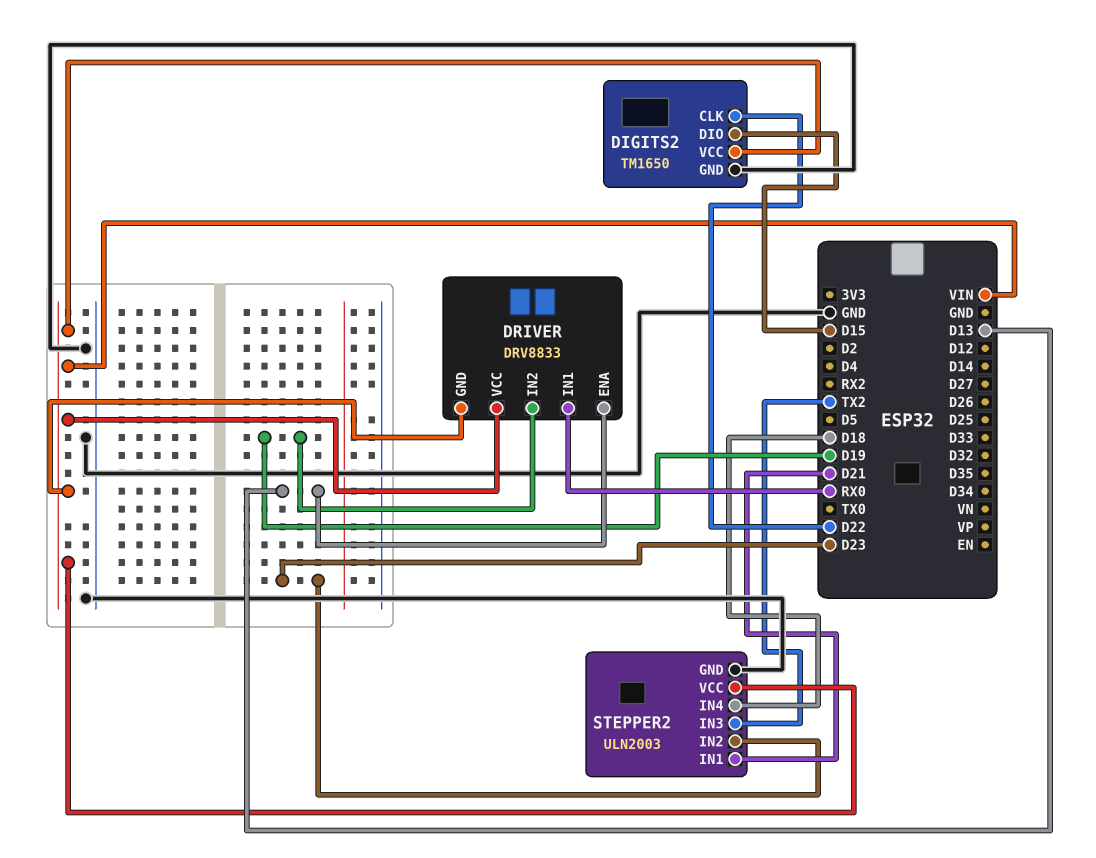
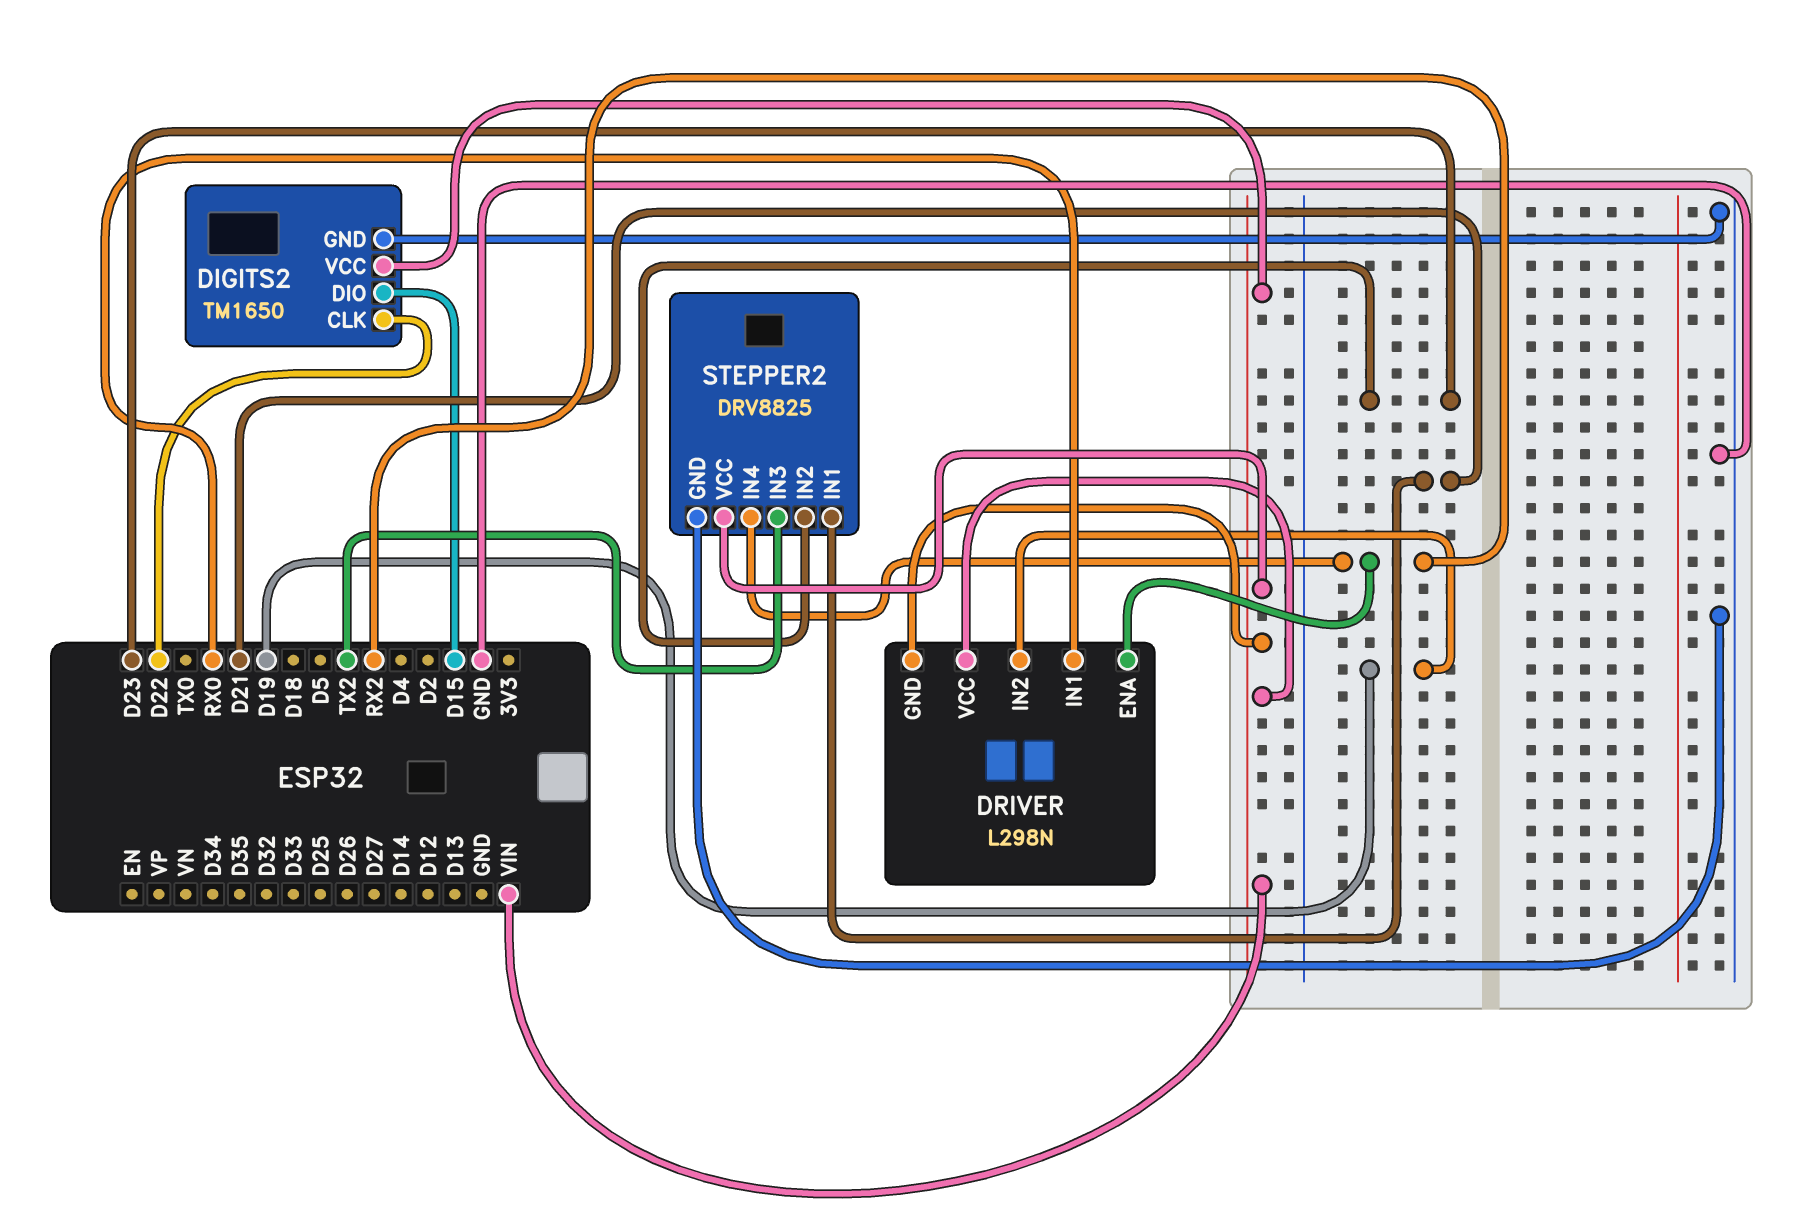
DRIVER: DRV8833 -> L298N
DRIVER pin ENA: D13 -> RX2
STEPPER2: ULN2003 -> DRV8825
STEPPER2 pin IN4: D18 -> RX2

